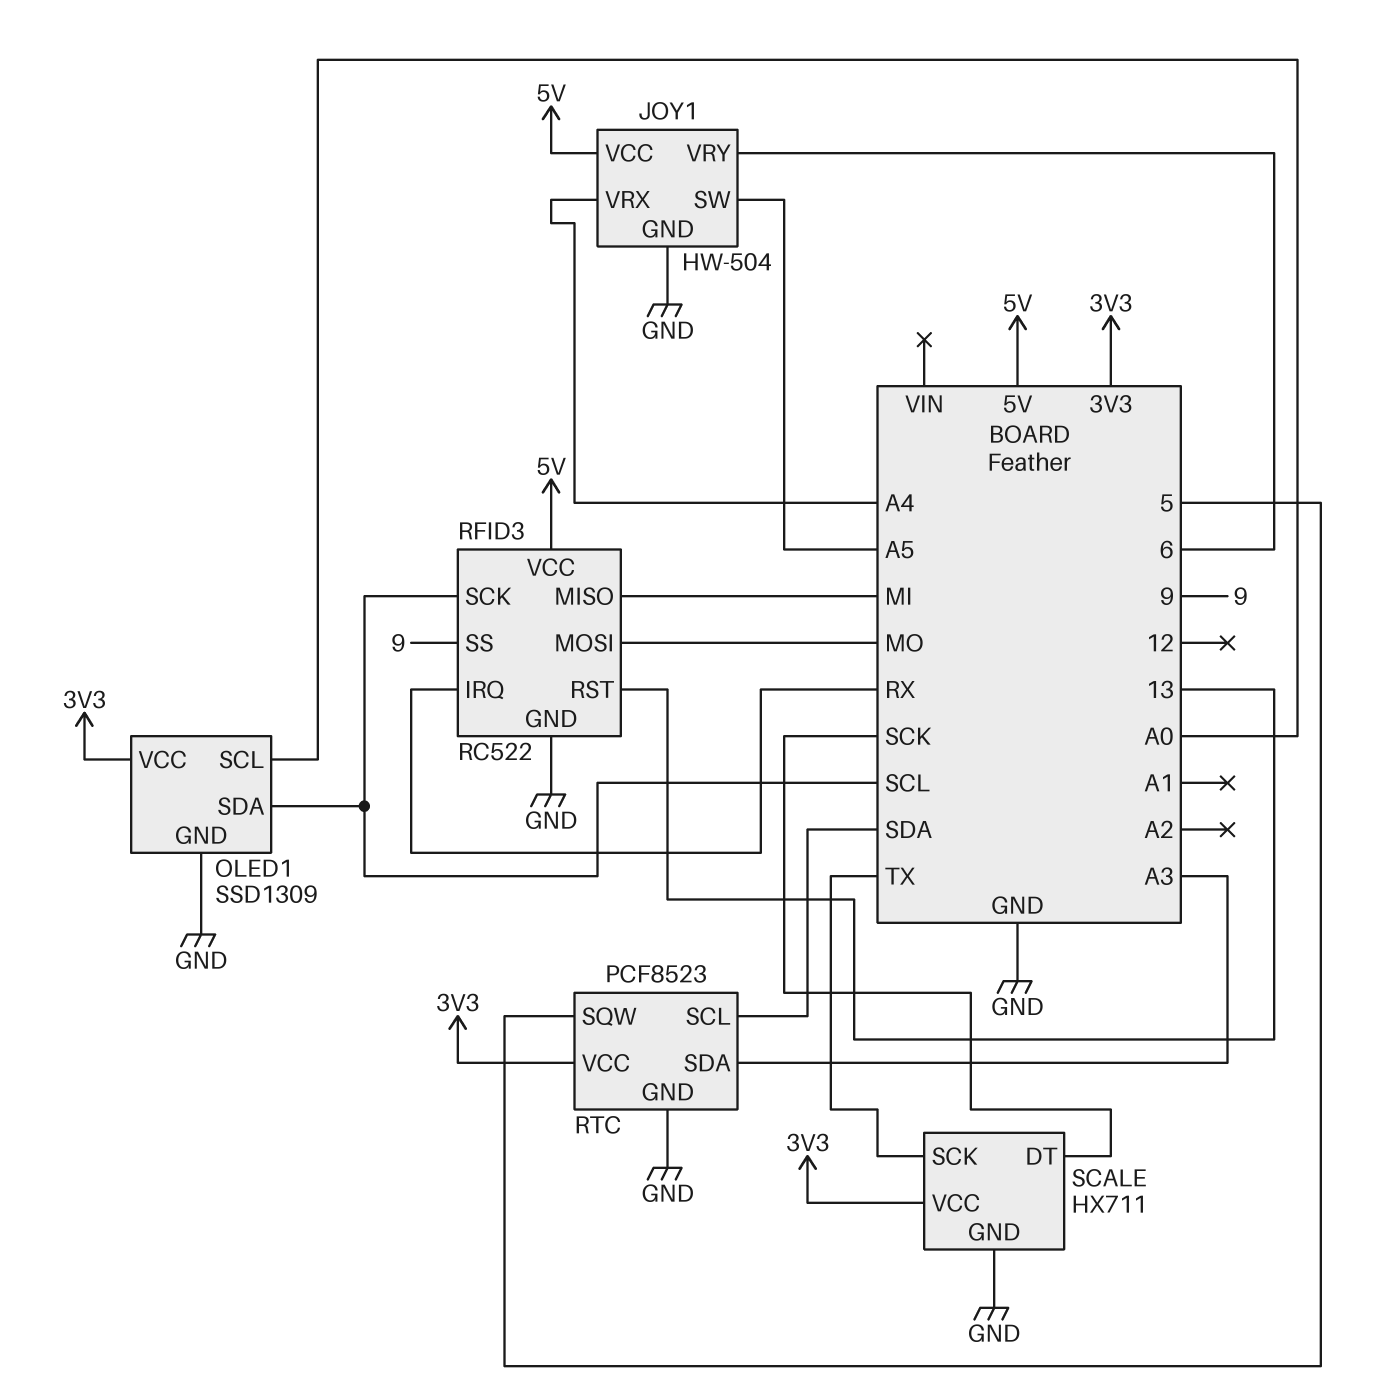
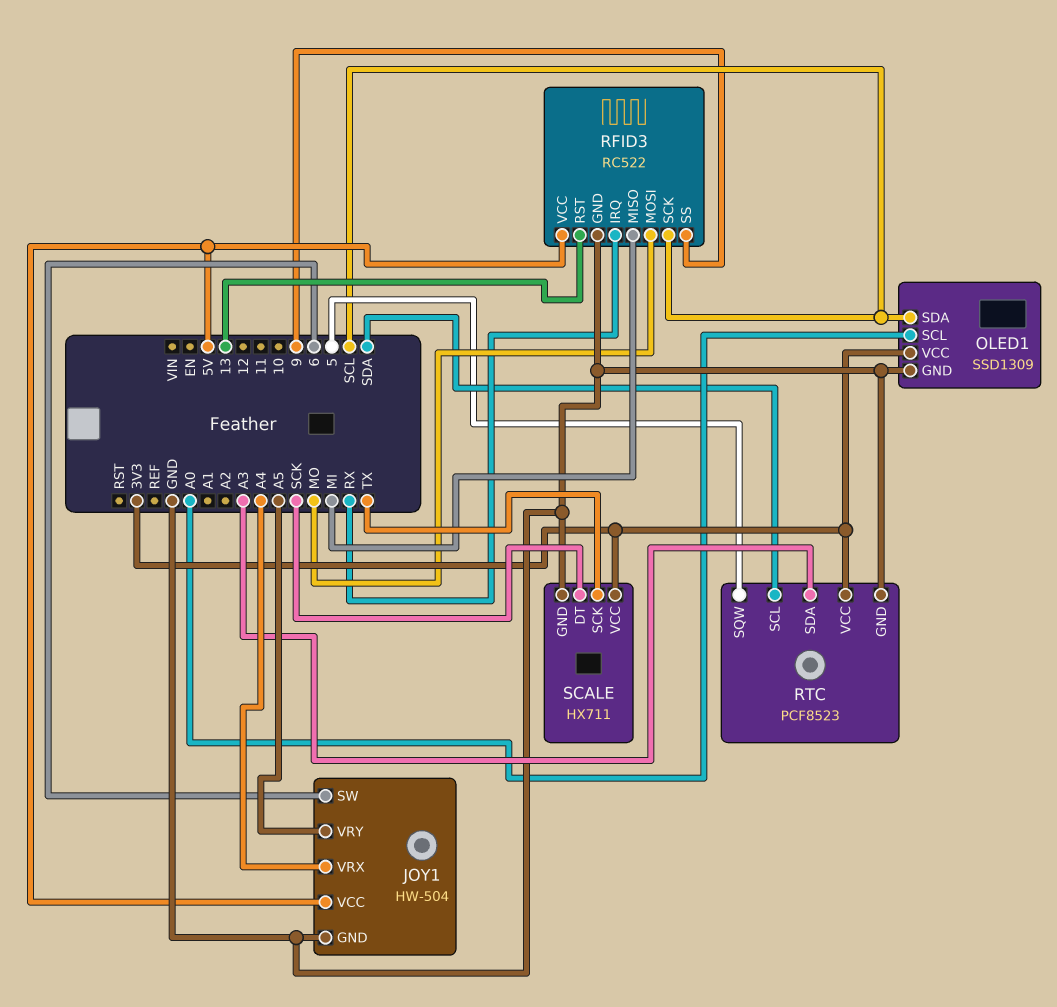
JOY1 pin SW: A5 -> 6
JOY1 pin VRY: 6 -> A5

